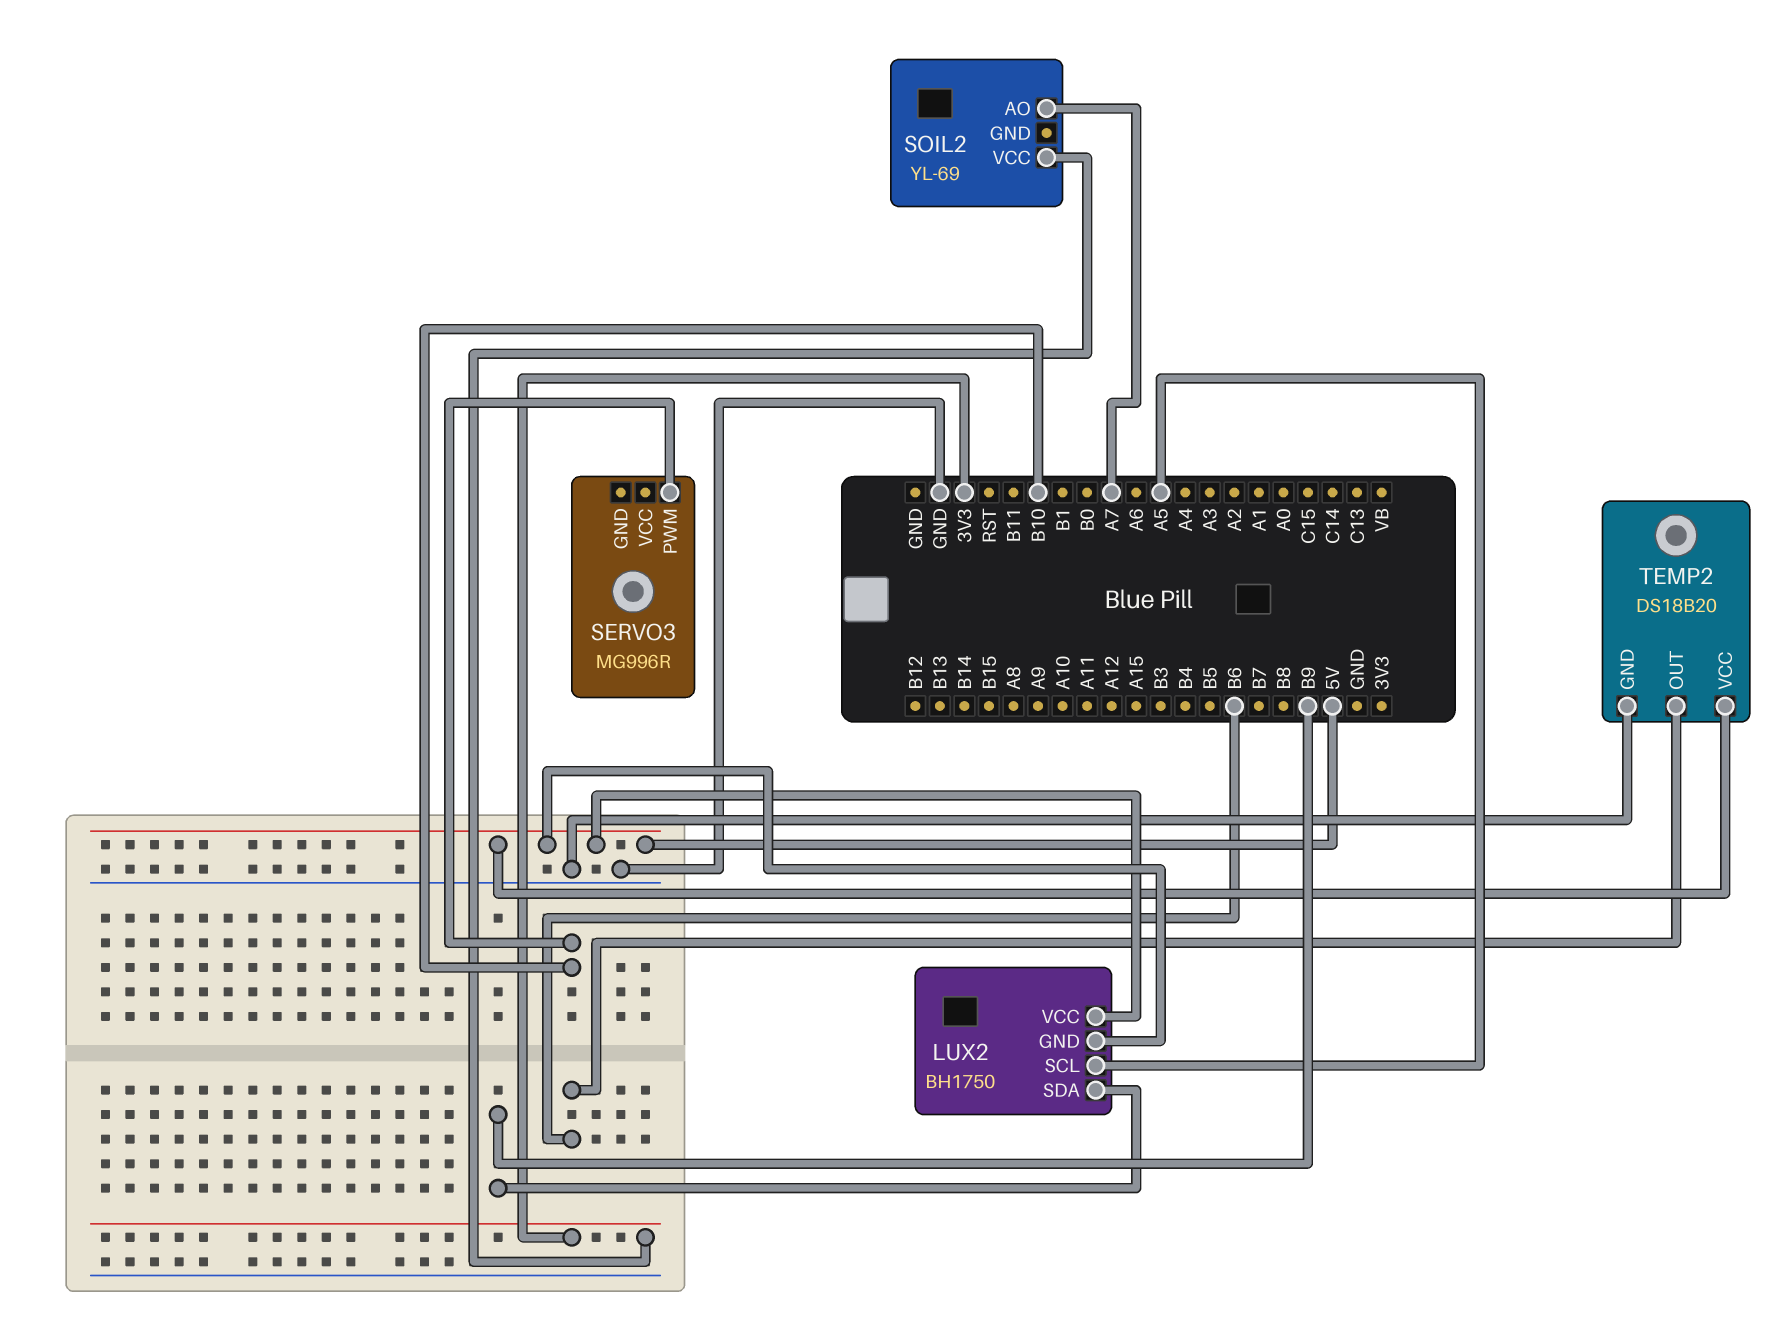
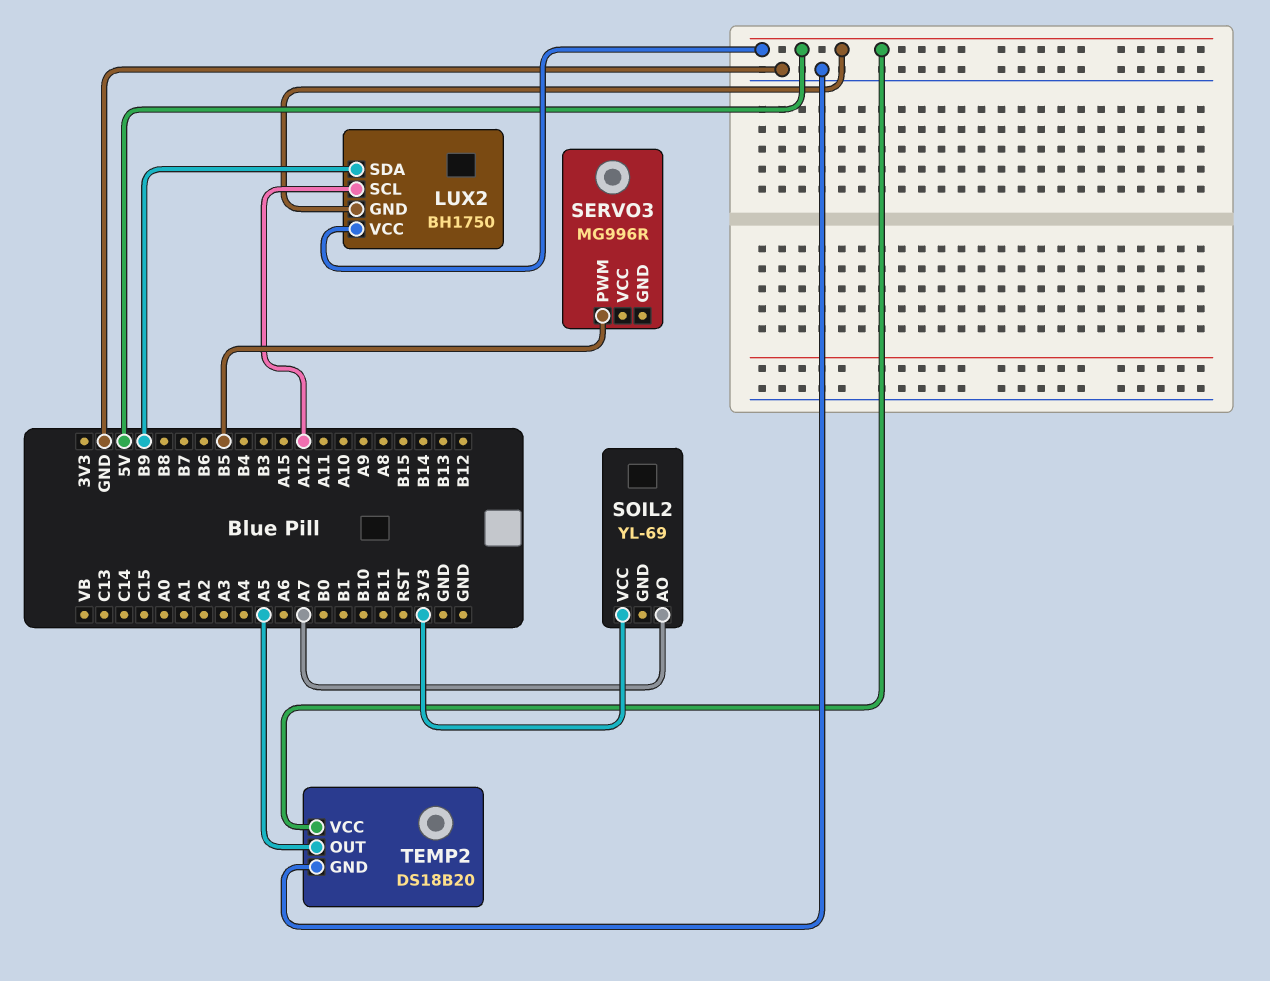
LUX2 pin SCL: A5 -> A12
SERVO3 pin PWM: B10 -> B5
TEMP2 pin OUT: B6 -> A5

